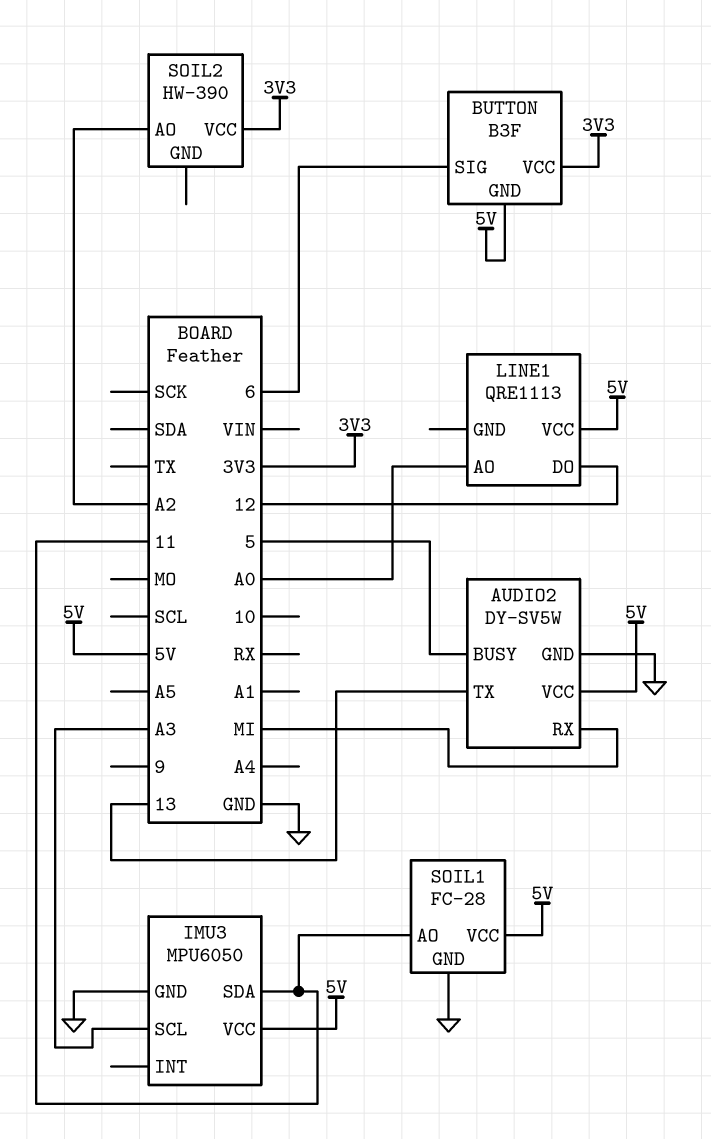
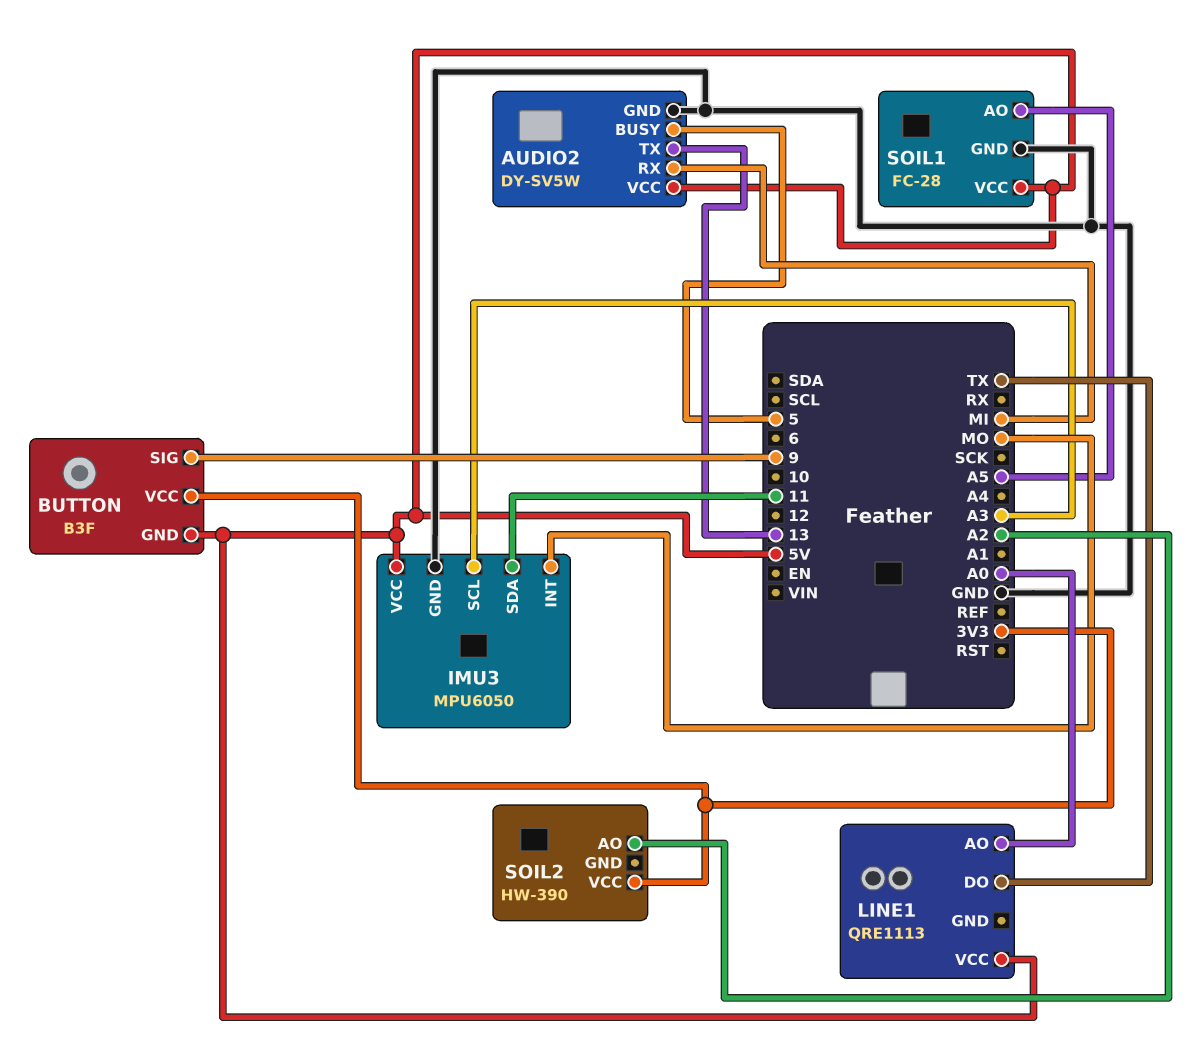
BUTTON pin SIG: 6 -> 9
IMU3 pin INT: none -> MO
LINE1 pin DO: 12 -> TX
SOIL1 pin AO: 11 -> A5

